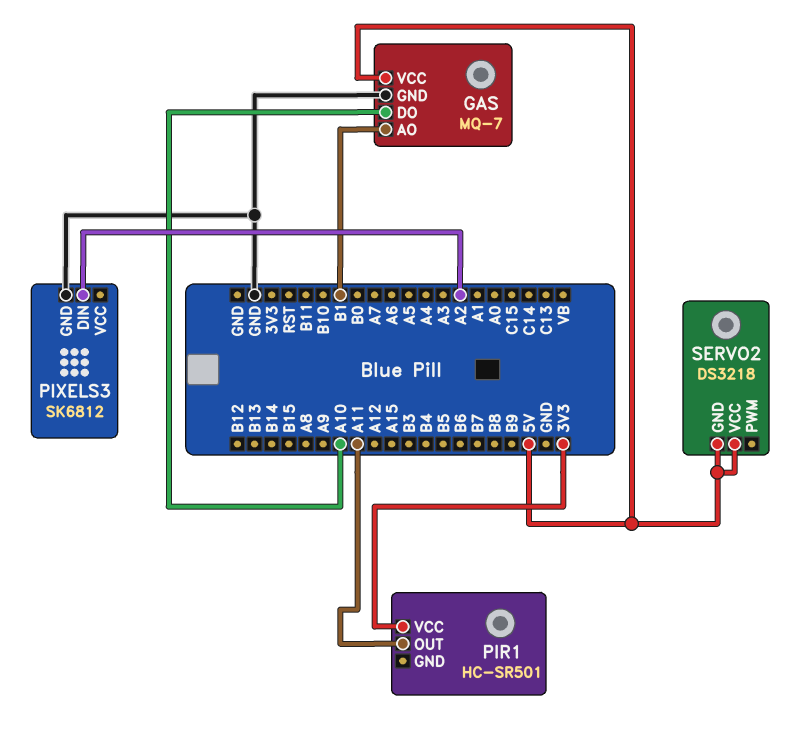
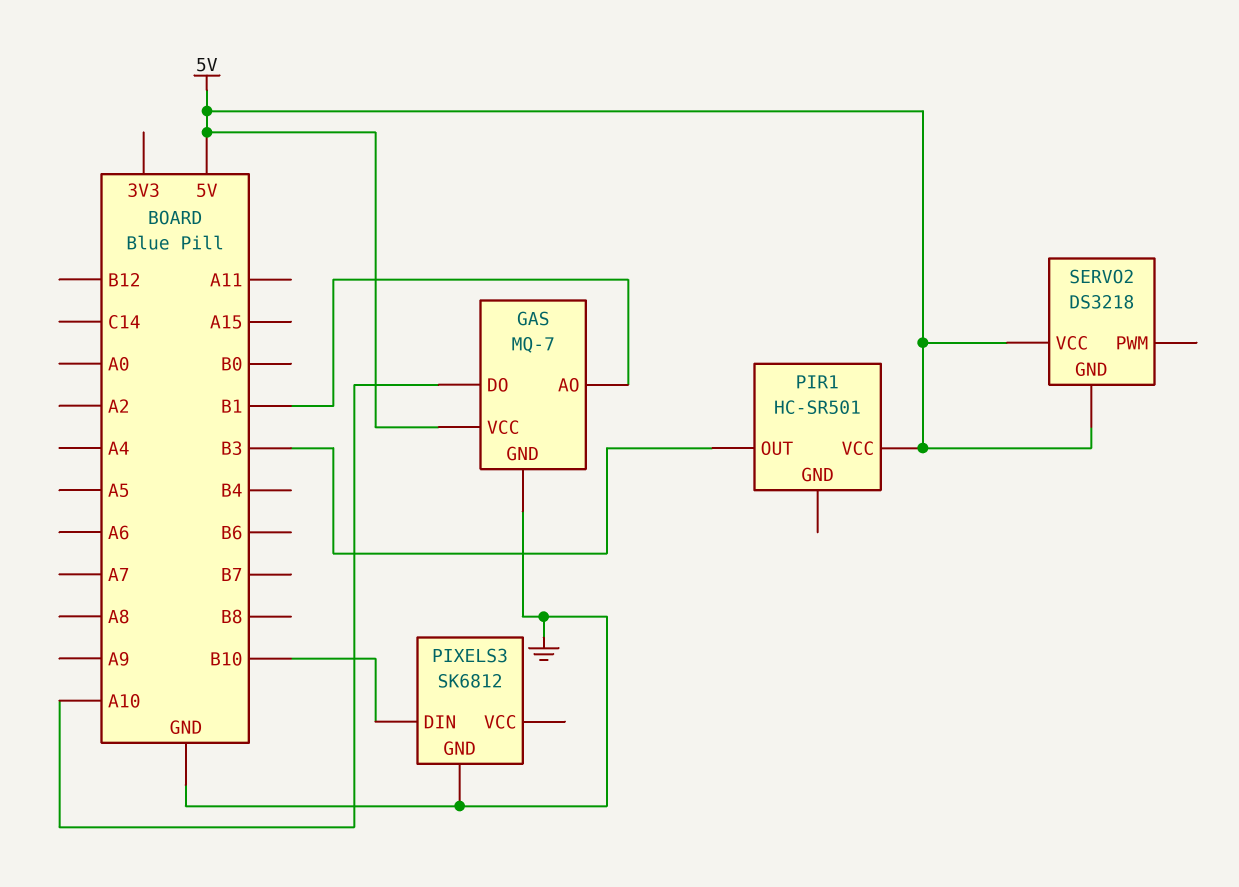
PIR1 pin OUT: A11 -> B3
PIR1 pin VCC: 3V3 -> 5V
PIXELS3 pin DIN: A2 -> B10

